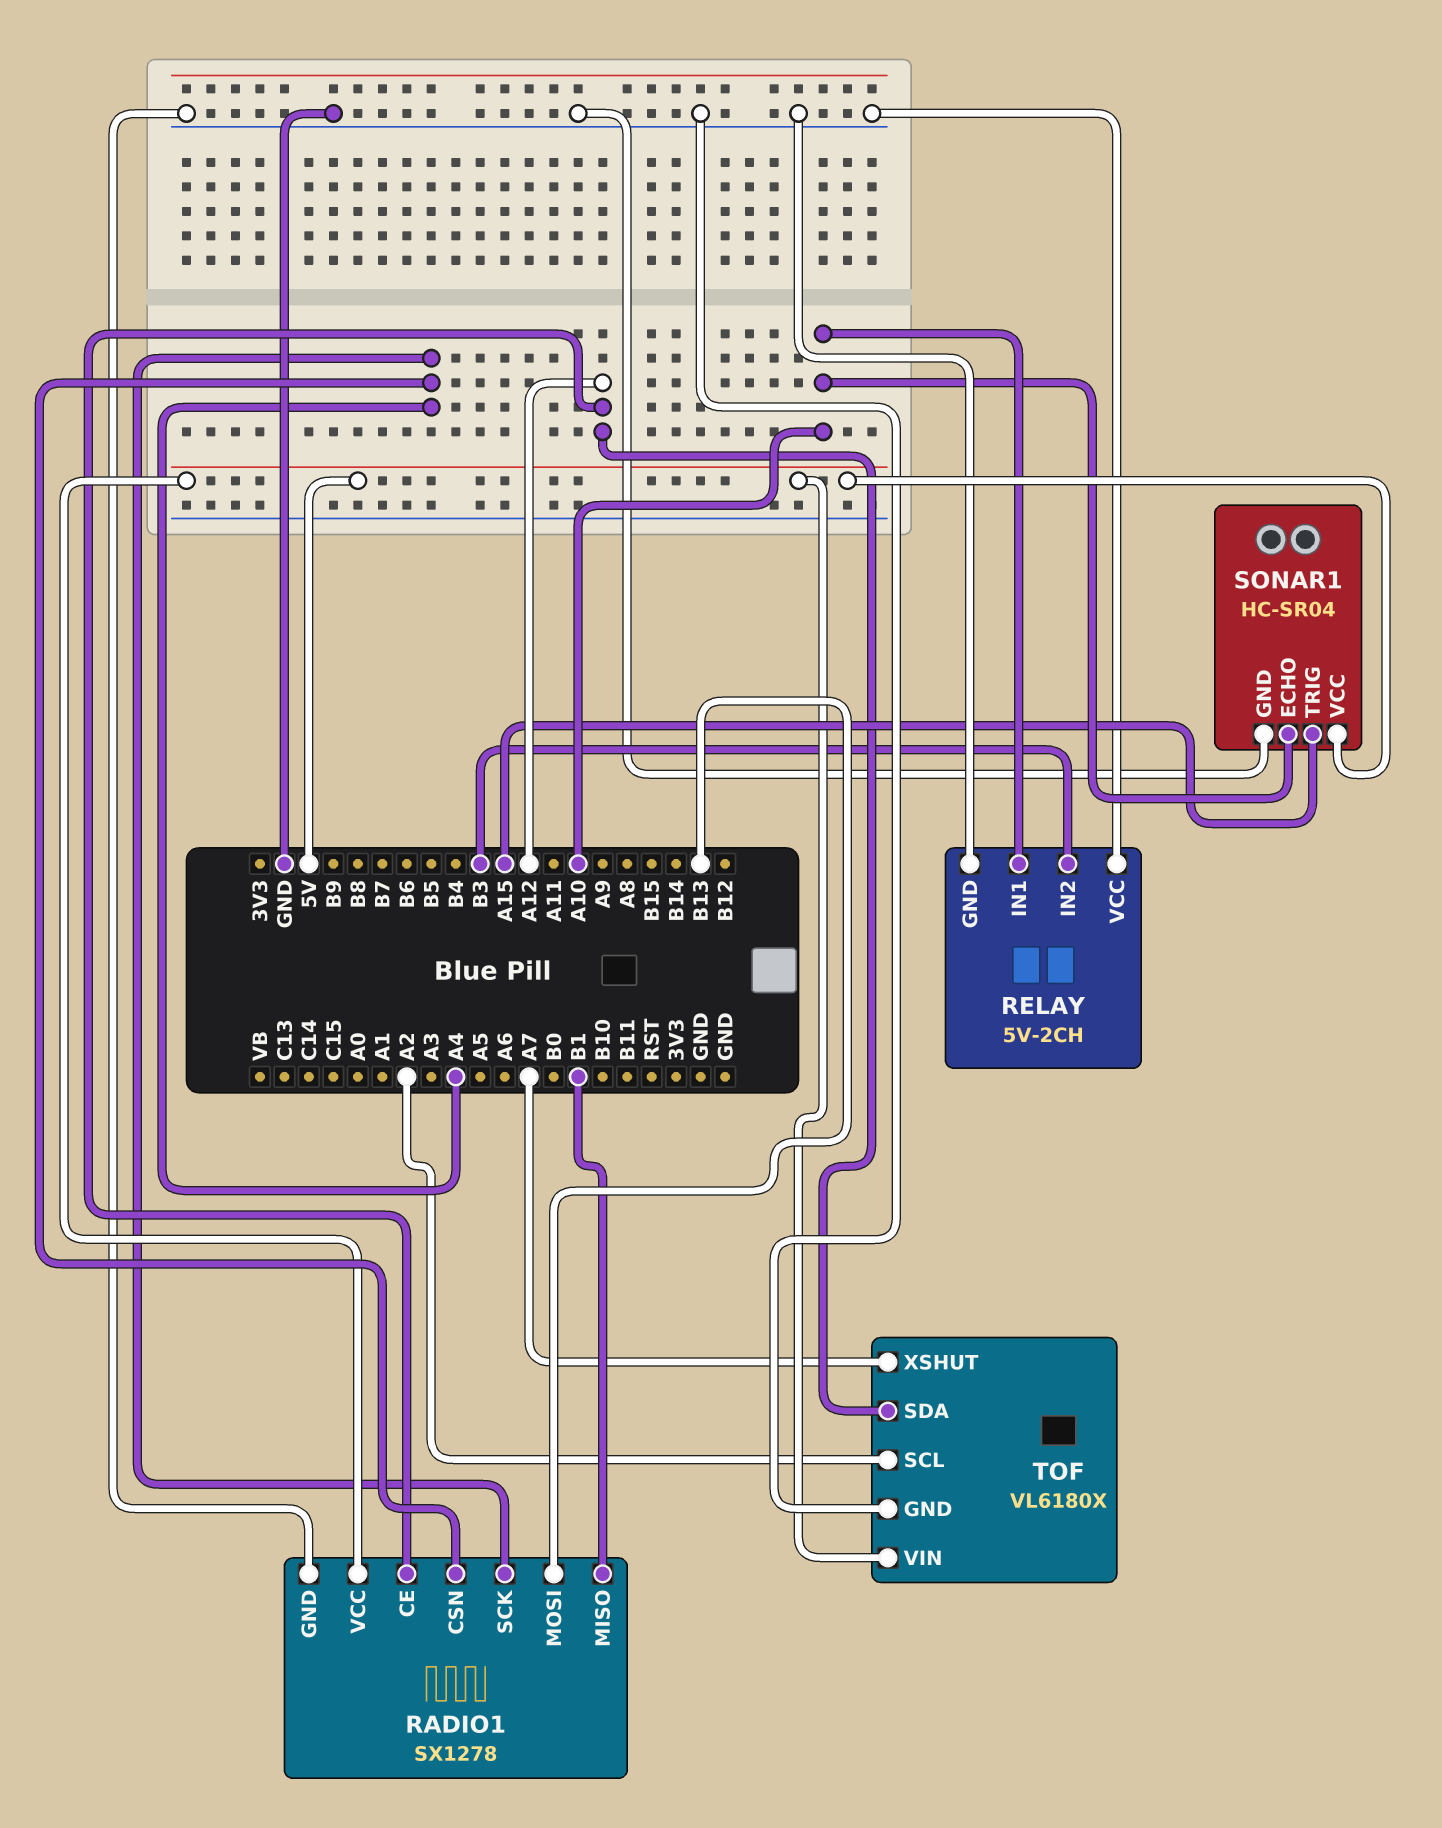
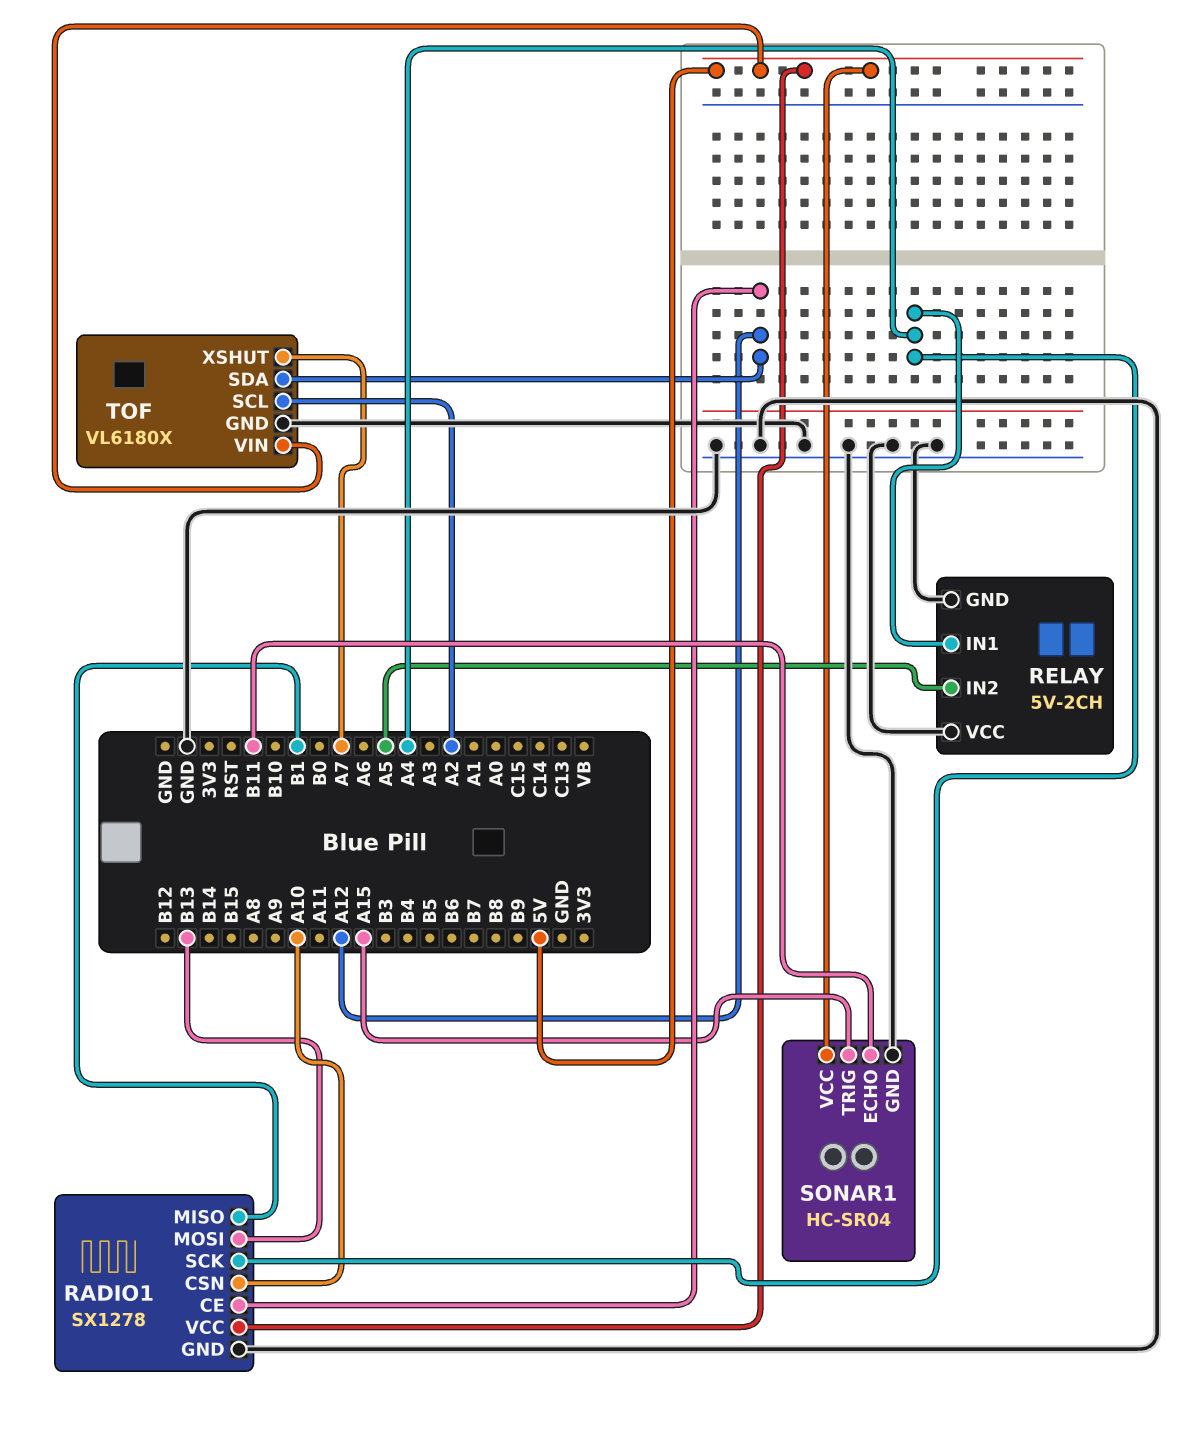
RADIO1 pin CSN: A4 -> A10
RELAY pin IN1: A10 -> A4
RELAY pin IN2: B3 -> A5
SONAR1 pin ECHO: A10 -> B11

